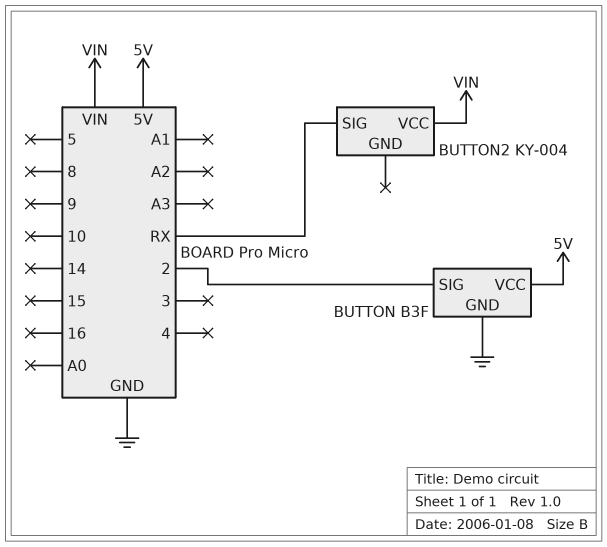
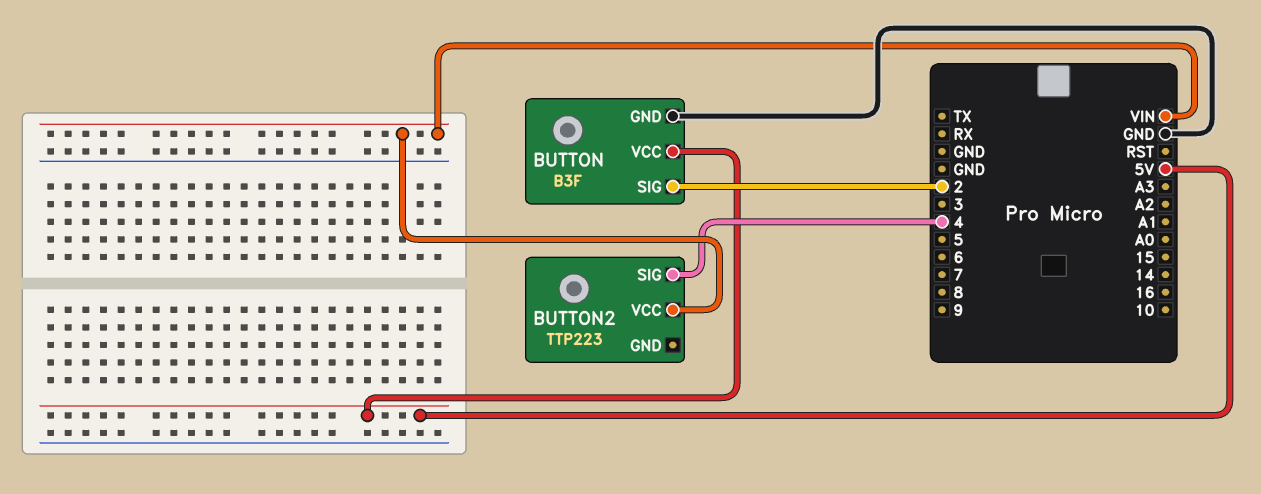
BUTTON2: KY-004 -> TTP223
BUTTON2 pin SIG: RX -> 4

